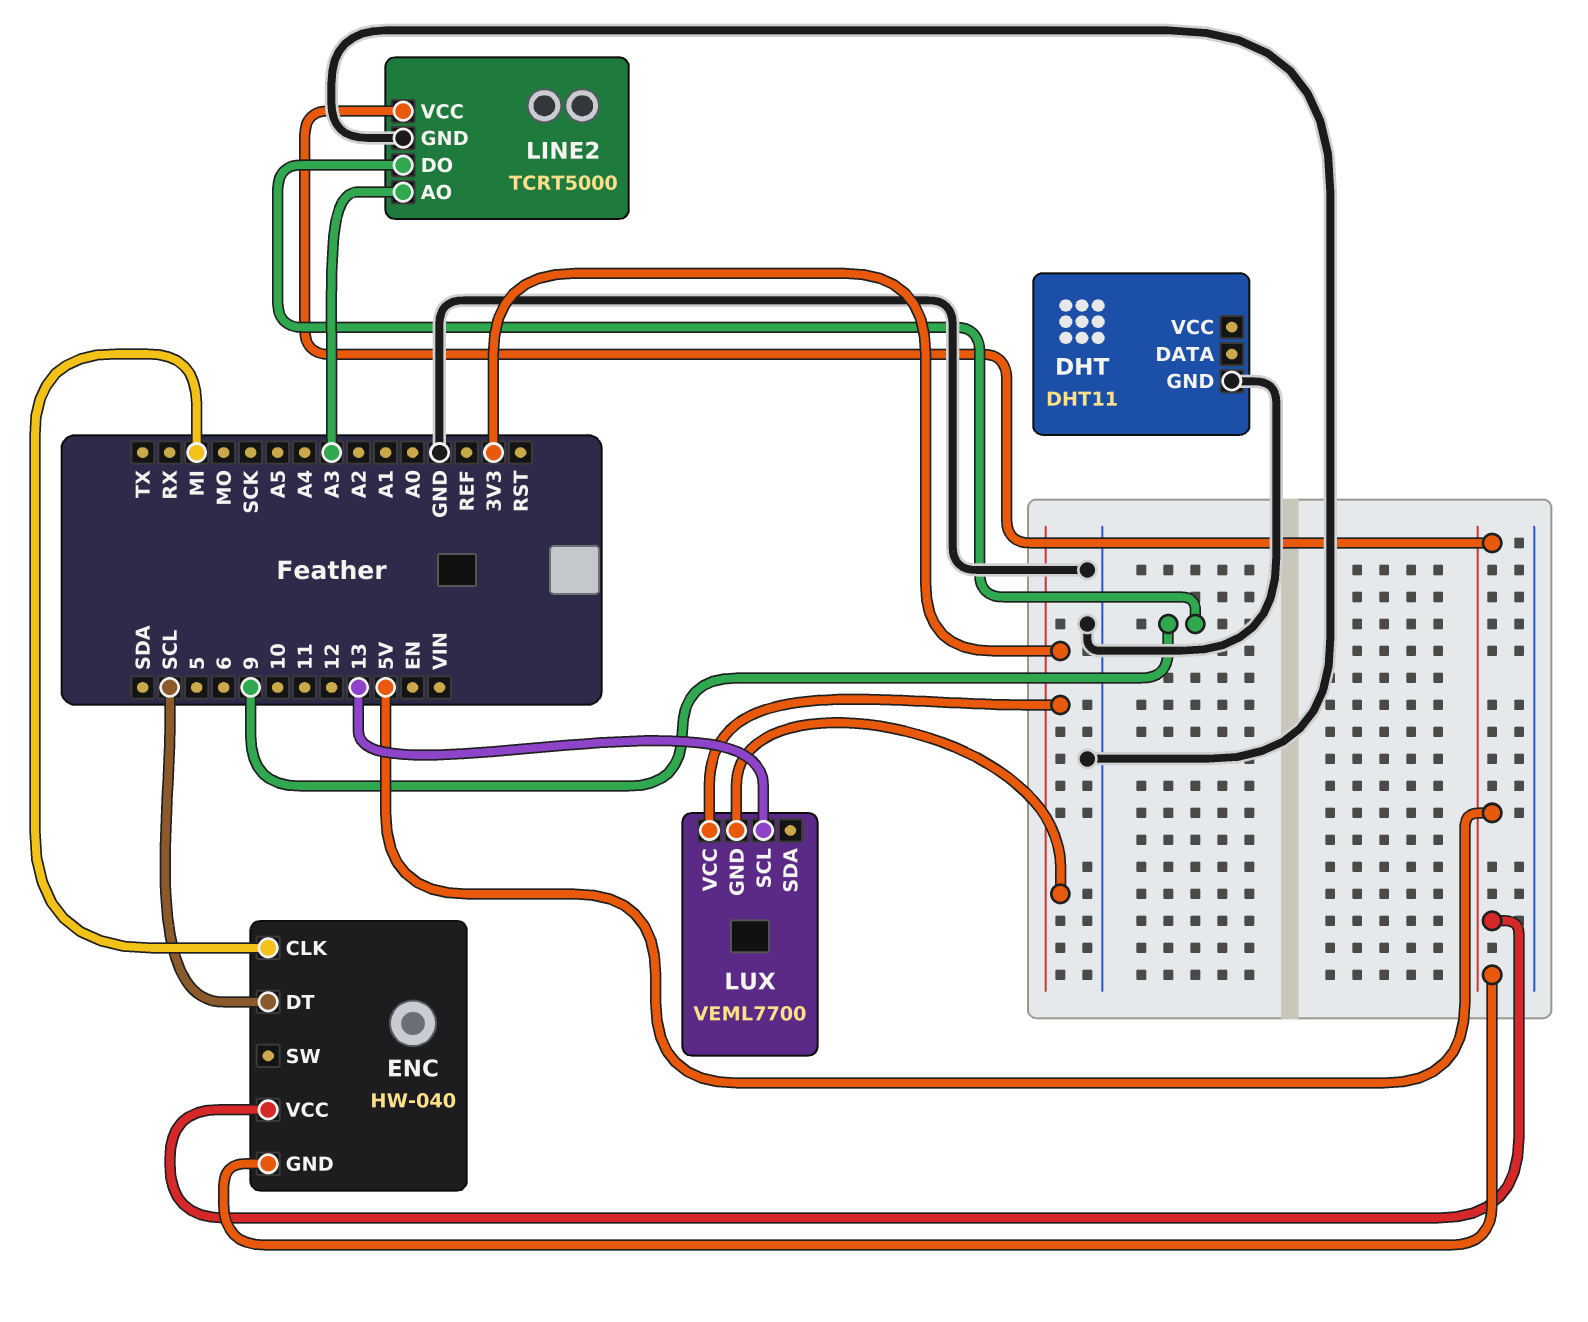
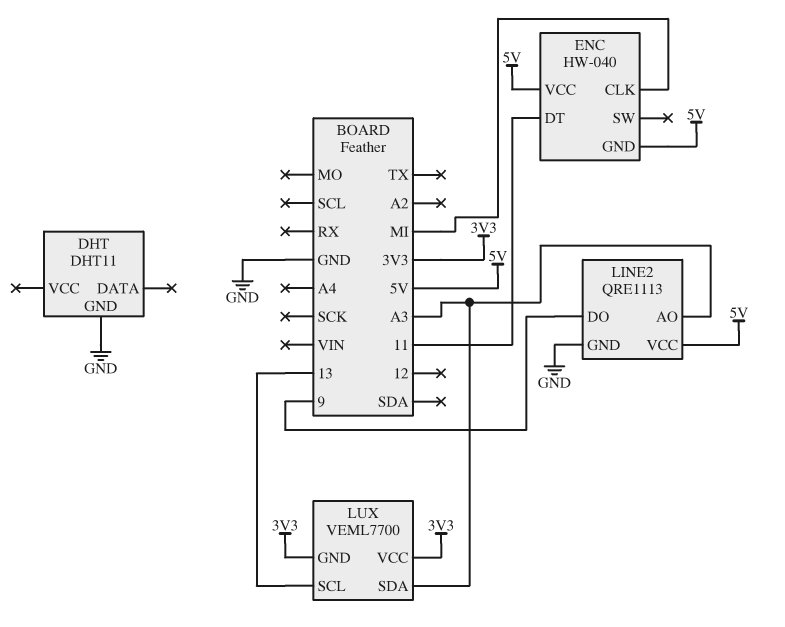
ENC pin DT: SCL -> 11
LINE2: TCRT5000 -> QRE1113
LUX pin SDA: none -> A3

